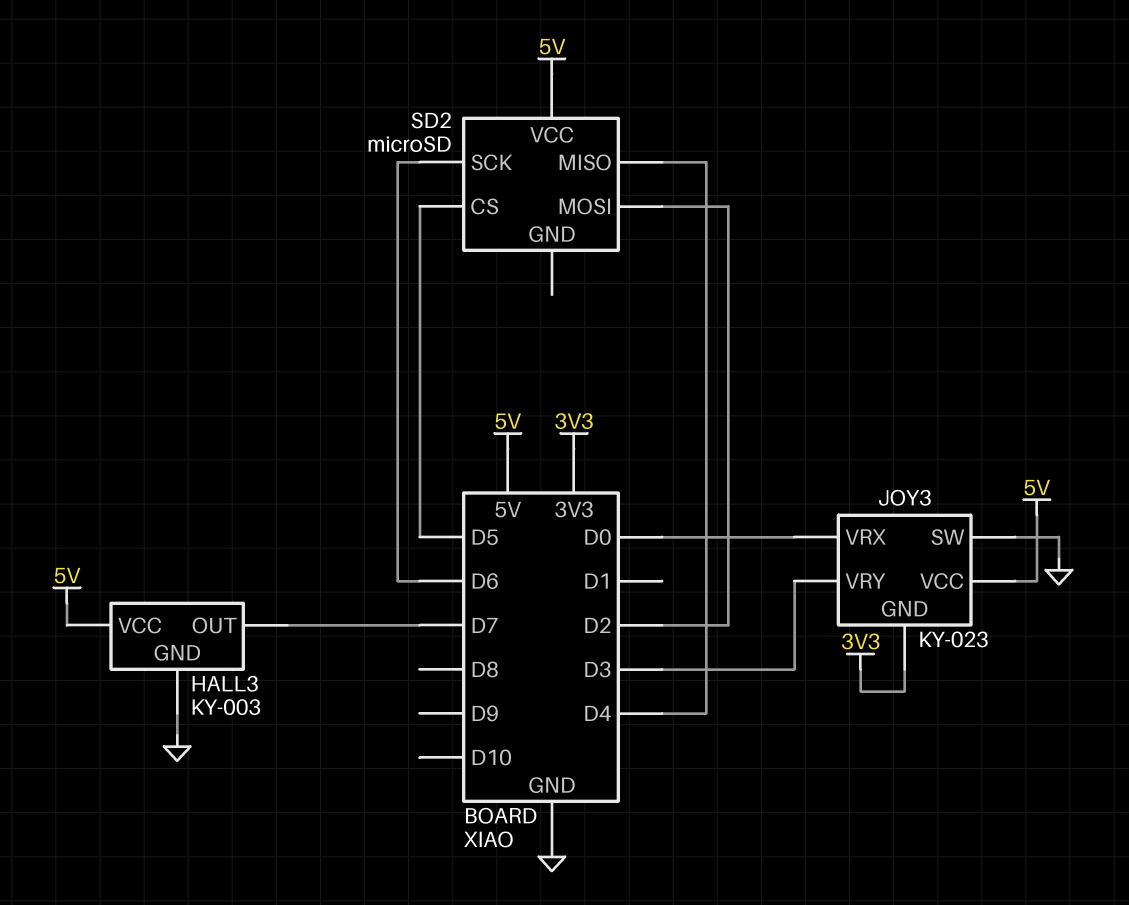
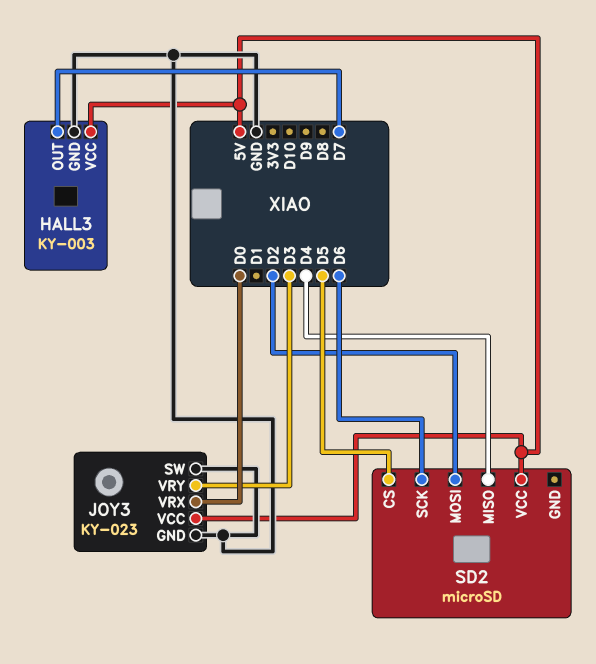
JOY3 pin GND: 3V3 -> GND

